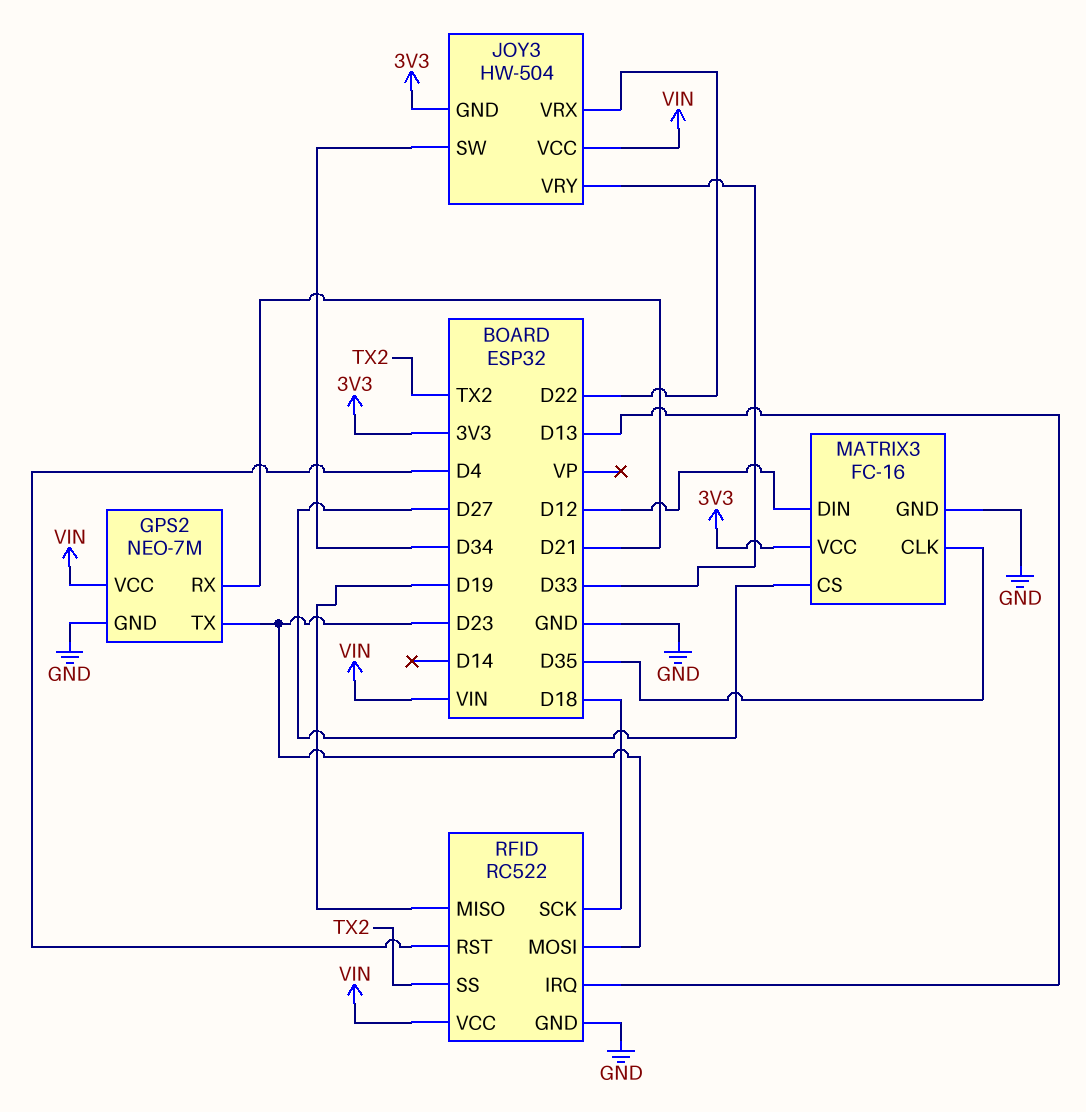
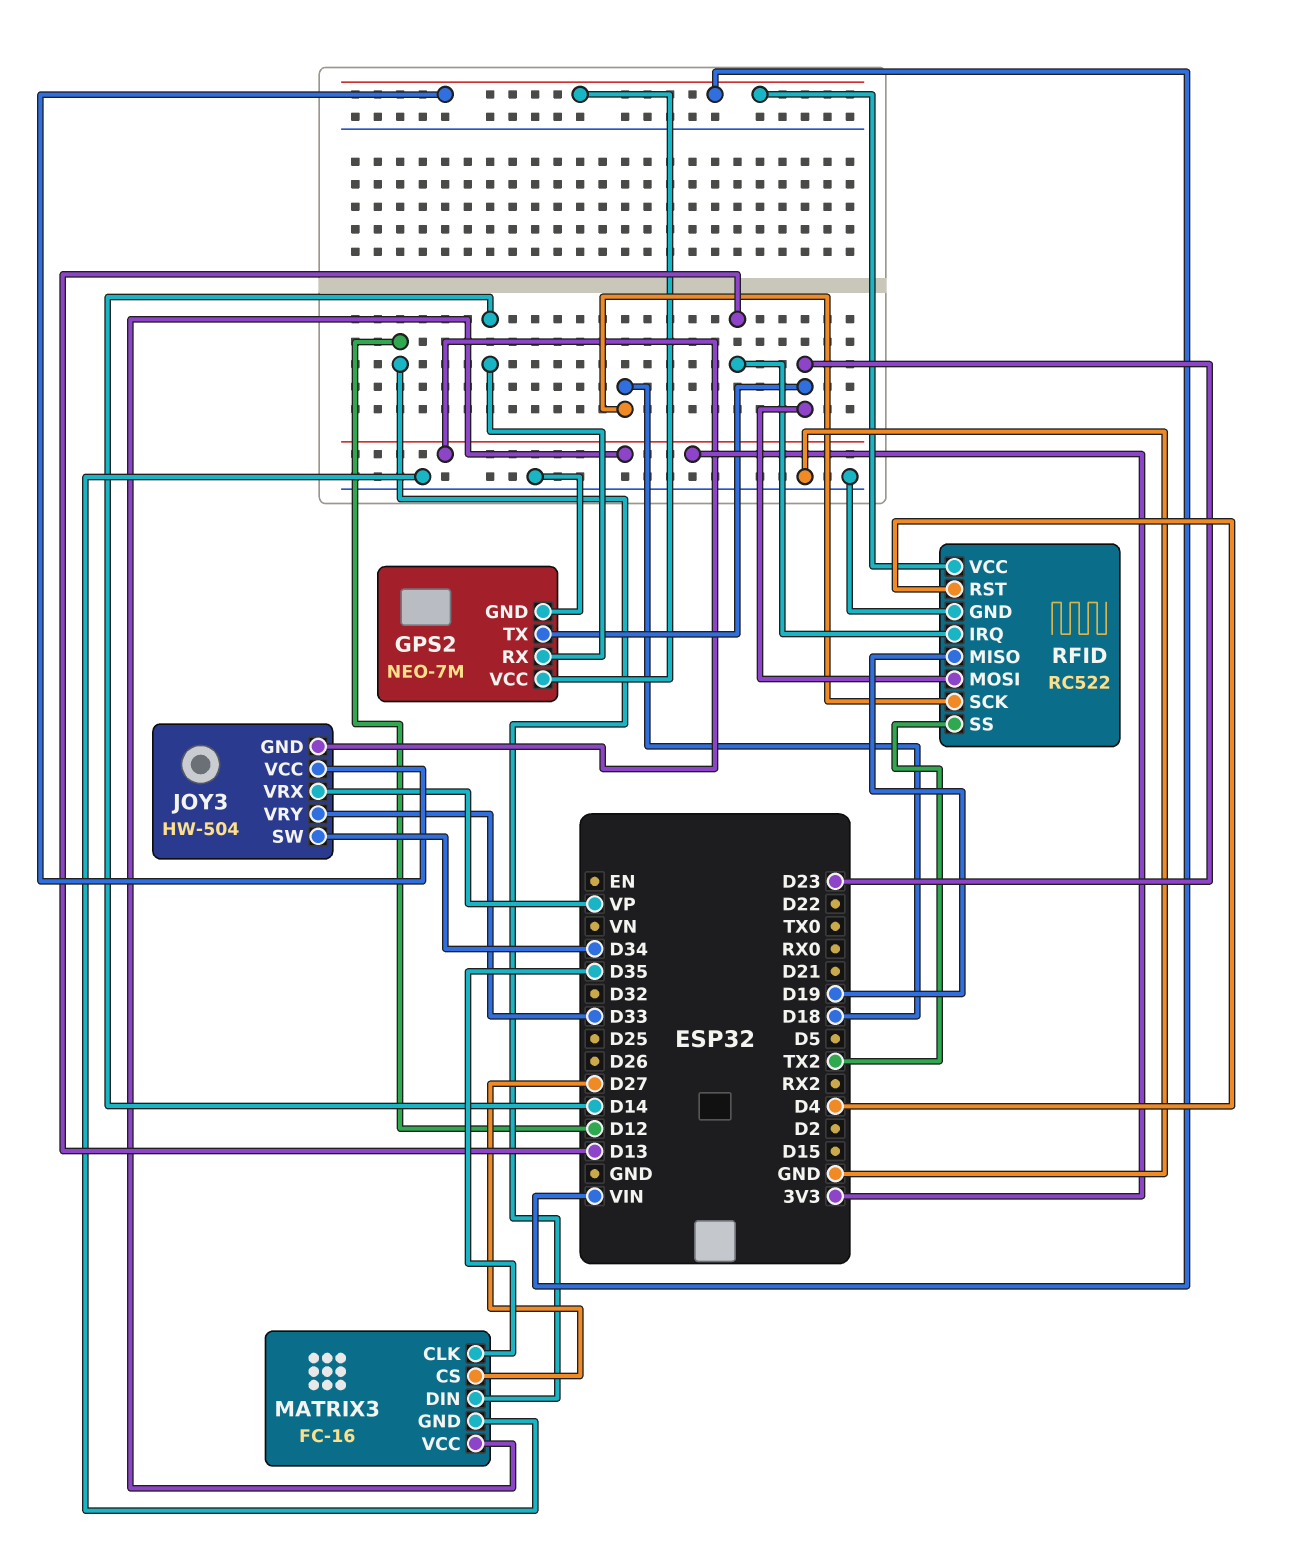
GPS2 pin RX: D21 -> D14
JOY3 pin VRX: D22 -> VP

